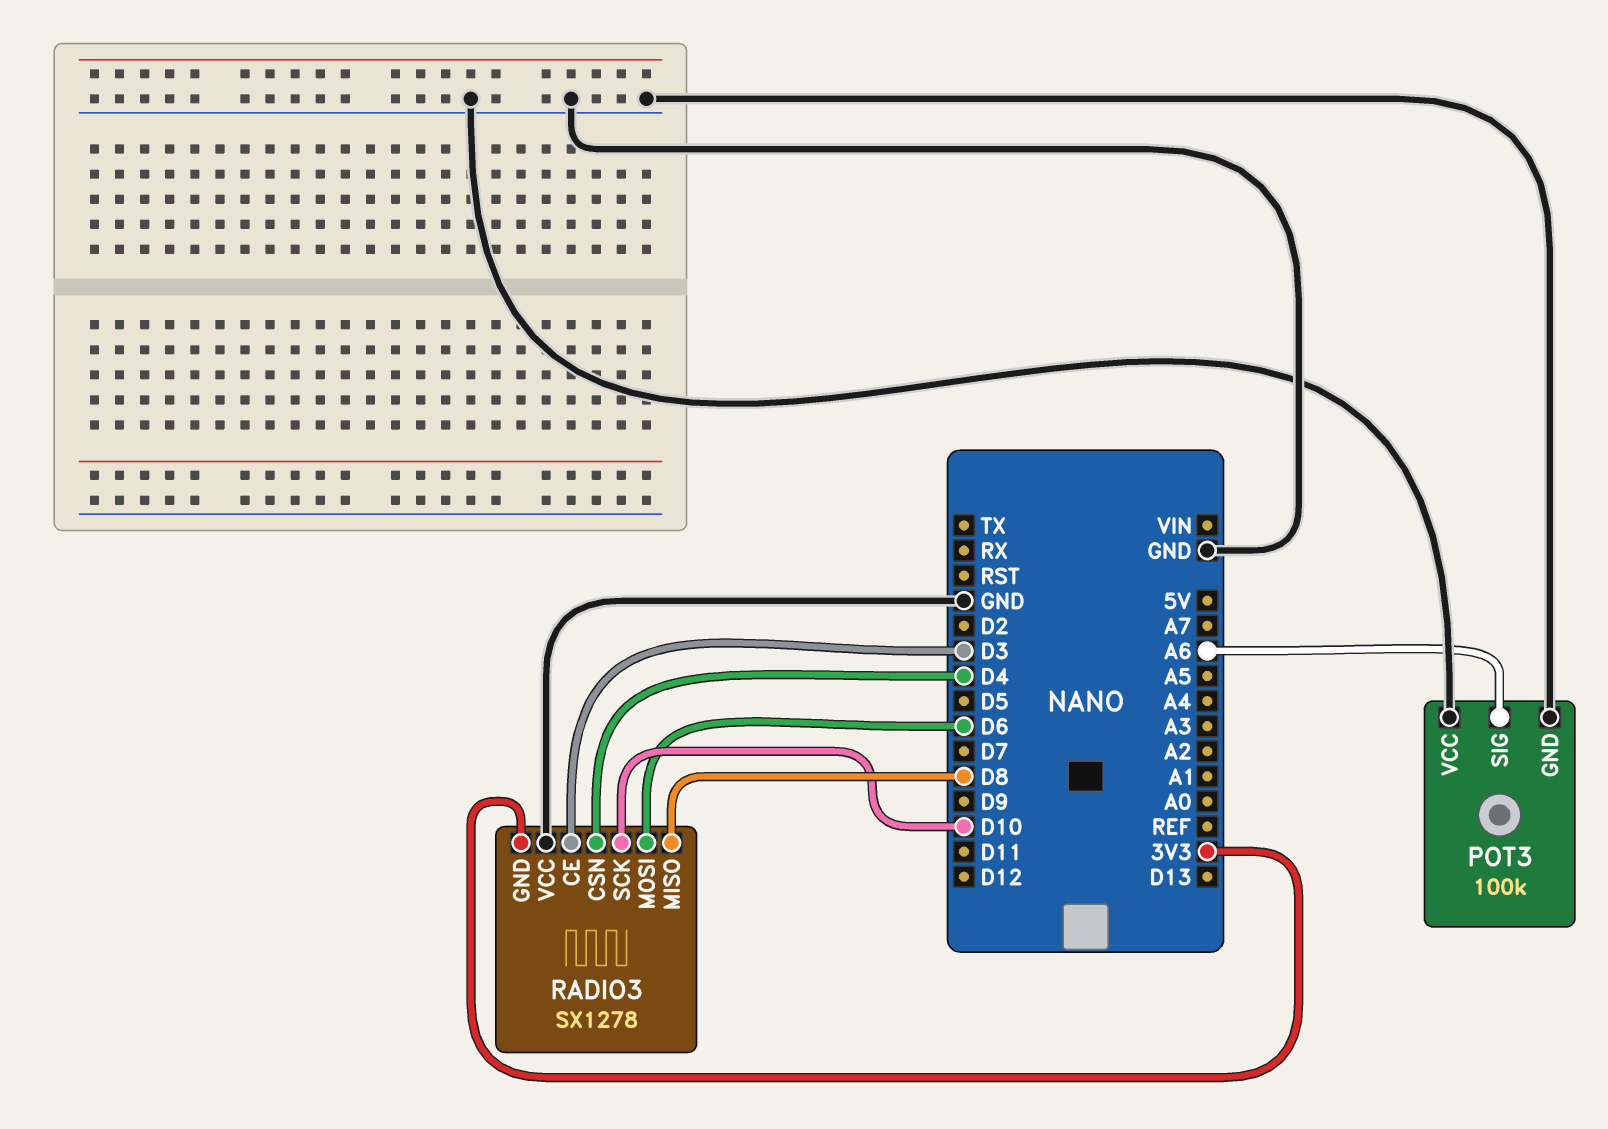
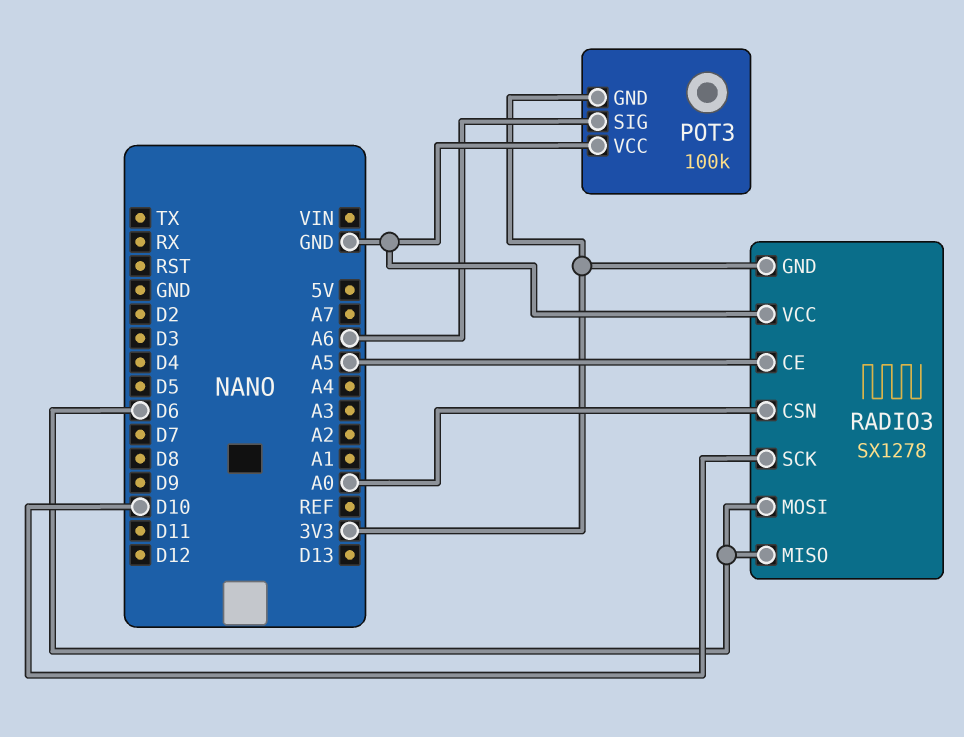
POT3 pin GND: GND -> 3V3
RADIO3 pin CE: D3 -> A5
RADIO3 pin CSN: D4 -> A0
RADIO3 pin MISO: D8 -> D6

